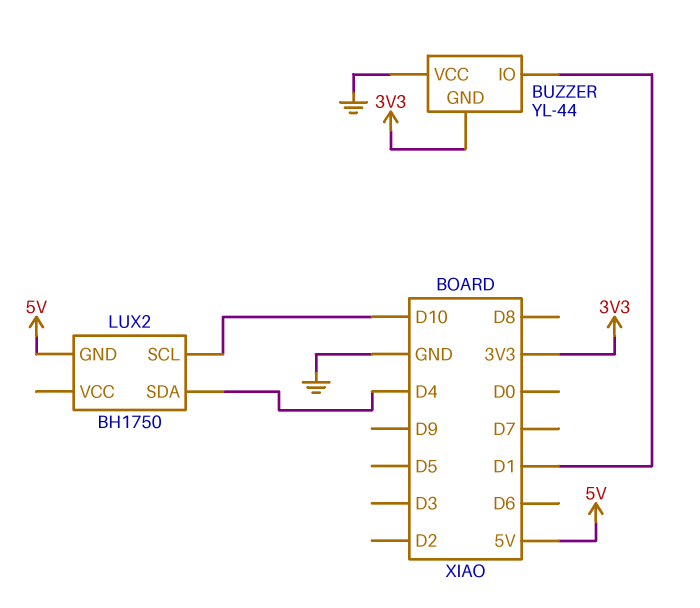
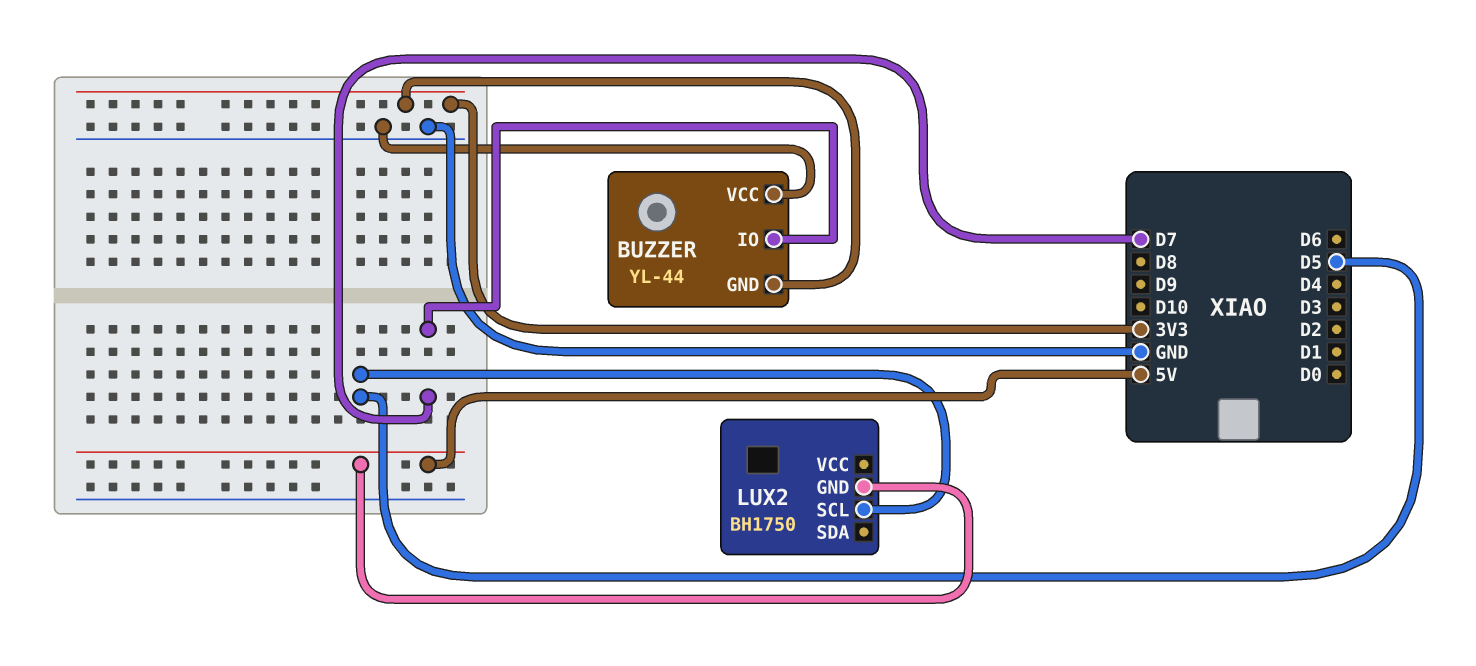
BUZZER pin IO: D1 -> D7
LUX2 pin SCL: D10 -> D5
LUX2 pin SDA: D4 -> none

